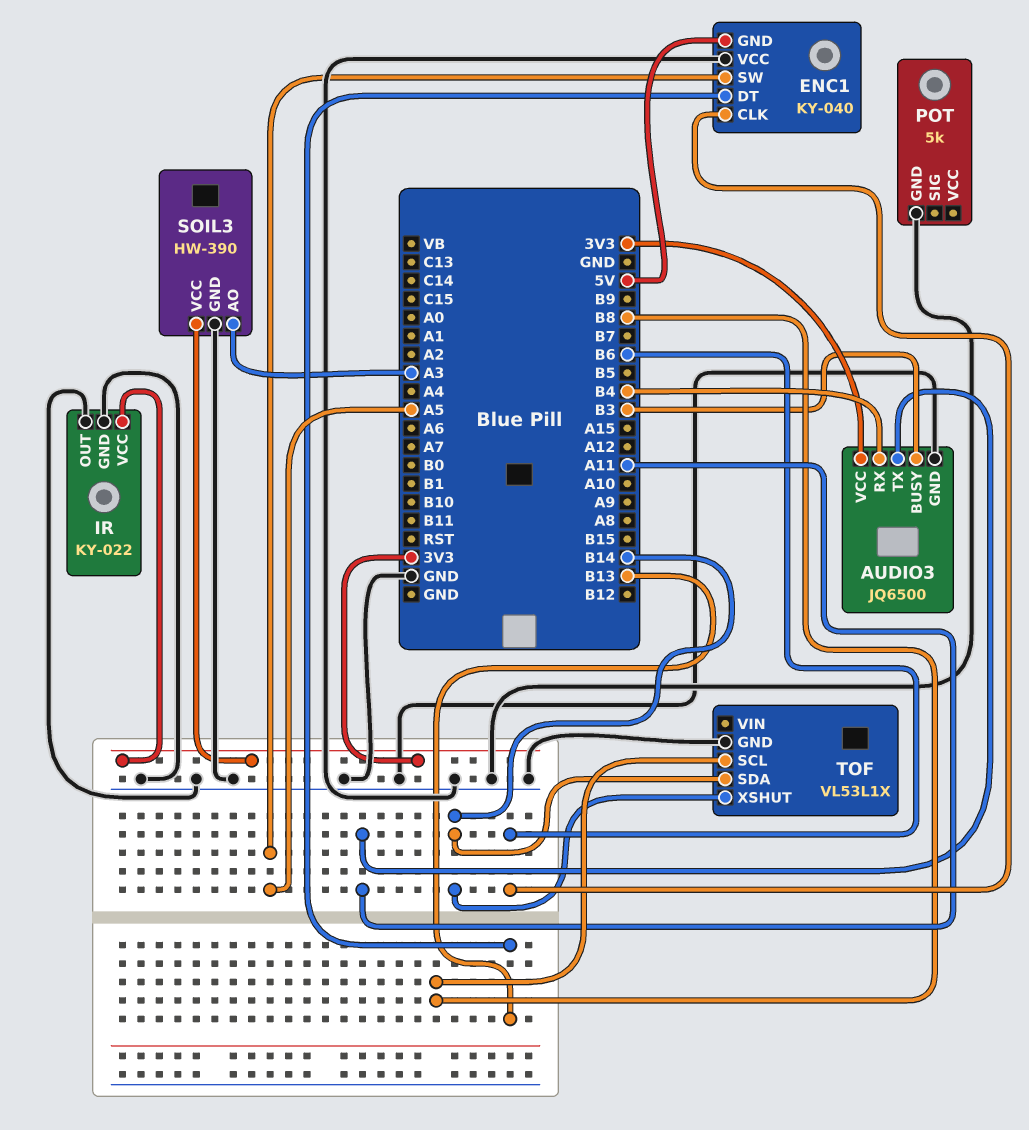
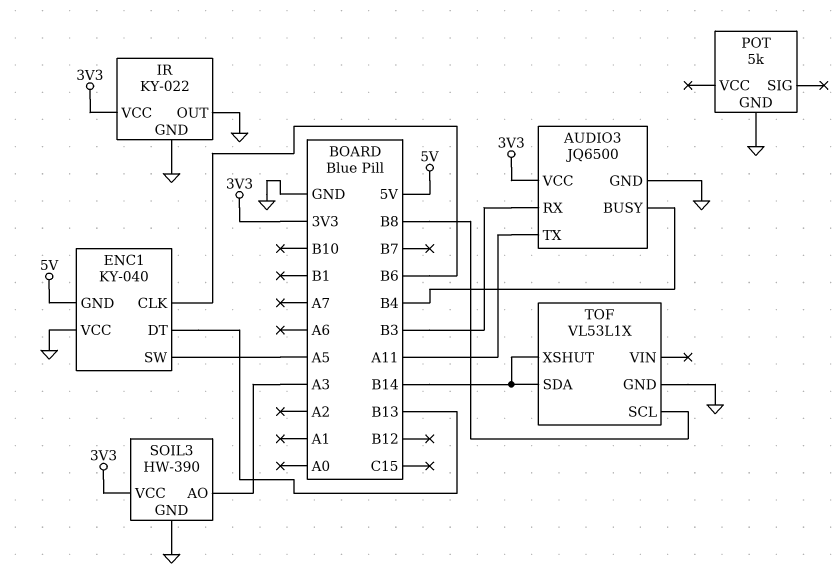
AUDIO3 pin BUSY: B3 -> B4
AUDIO3 pin RX: B4 -> B3

